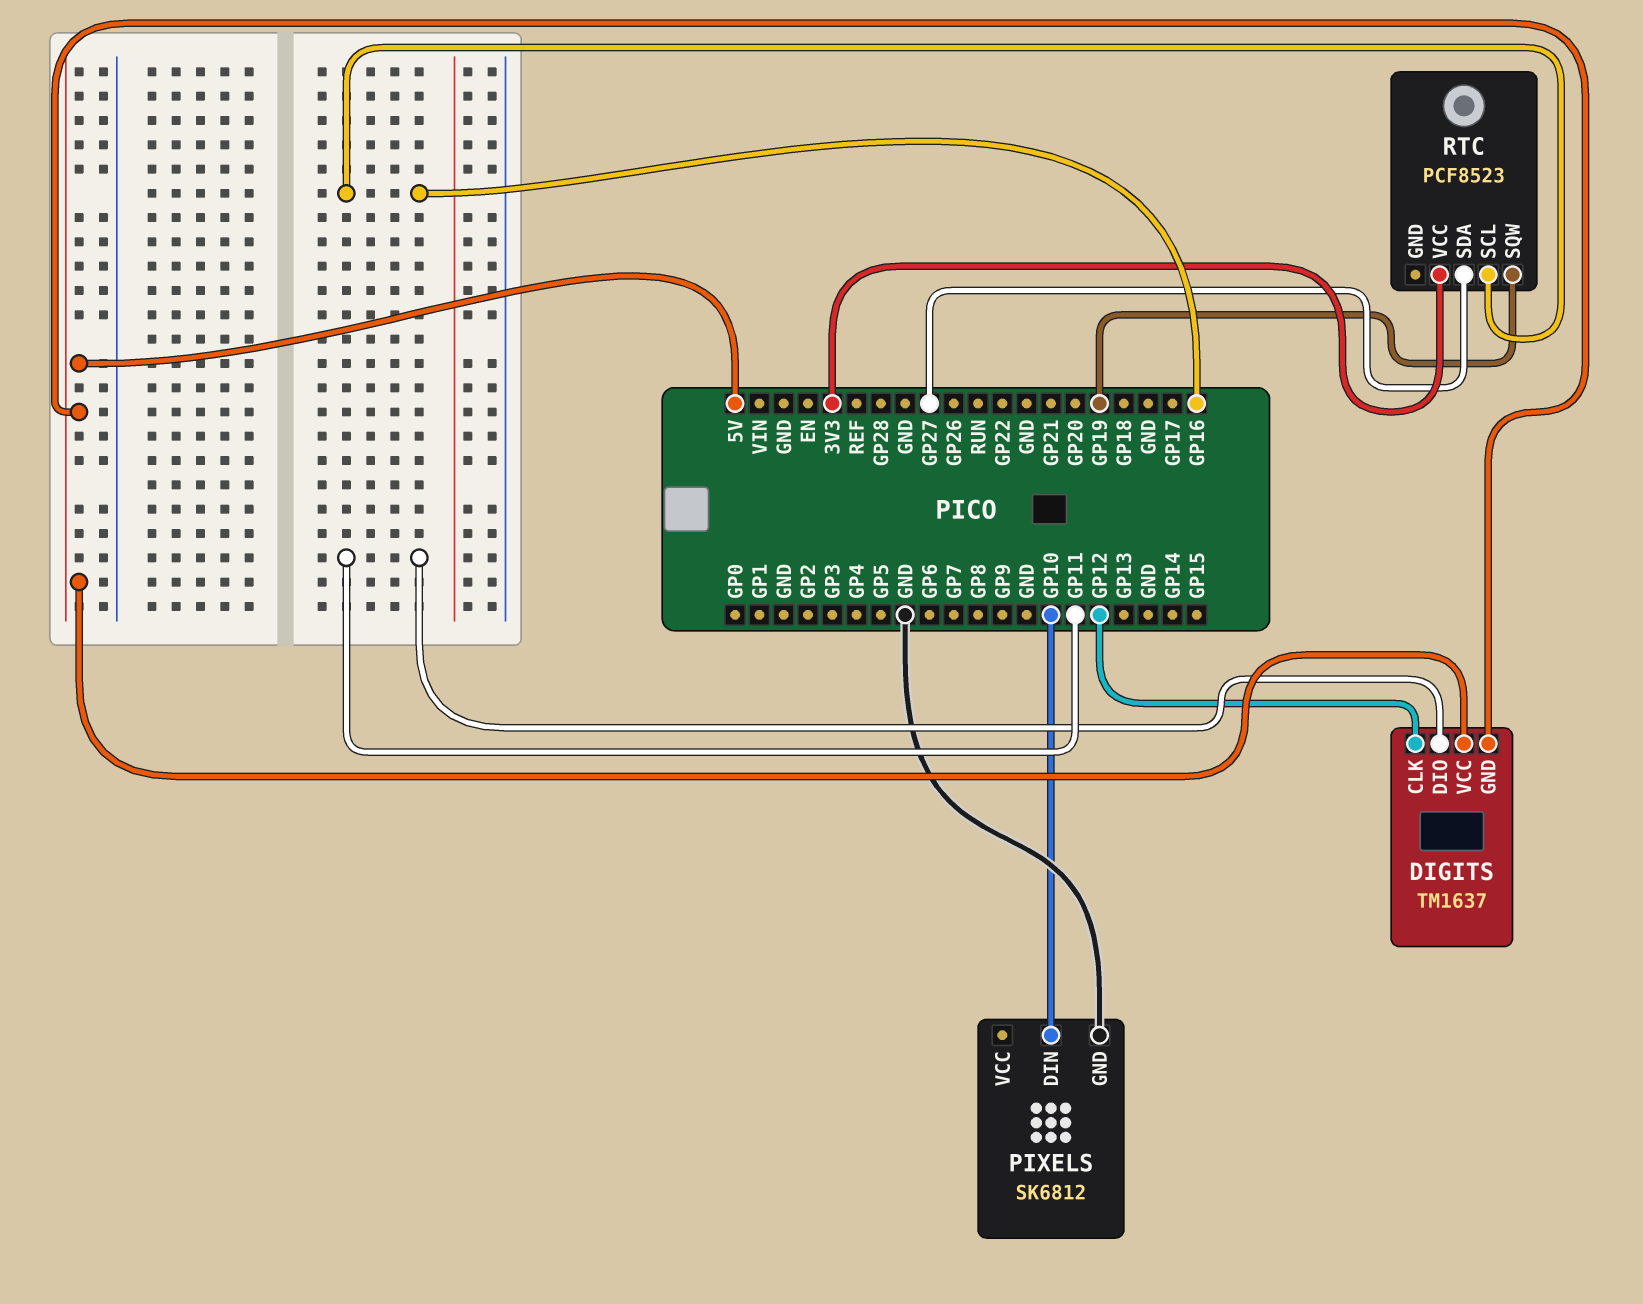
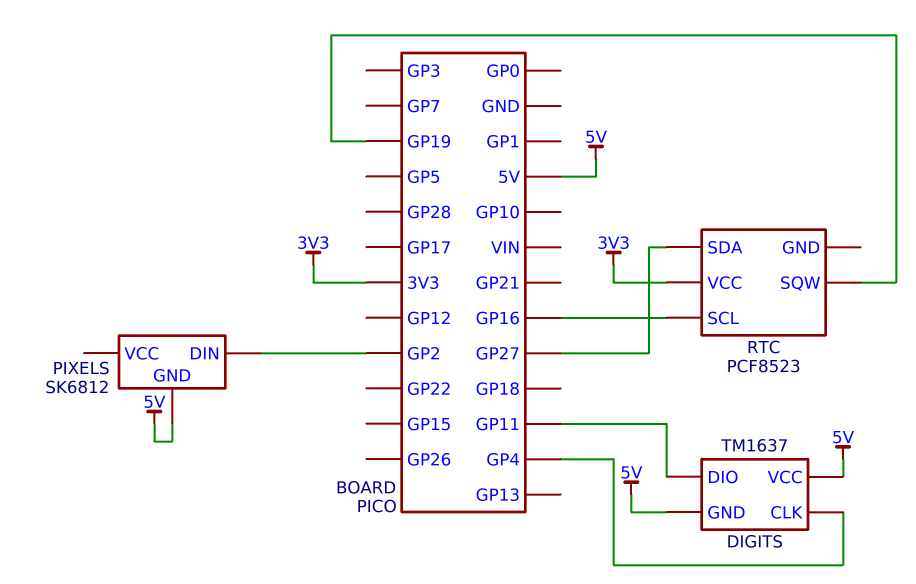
DIGITS pin CLK: GP12 -> GP4
PIXELS pin DIN: GP10 -> GP2
PIXELS pin GND: GND -> 5V

